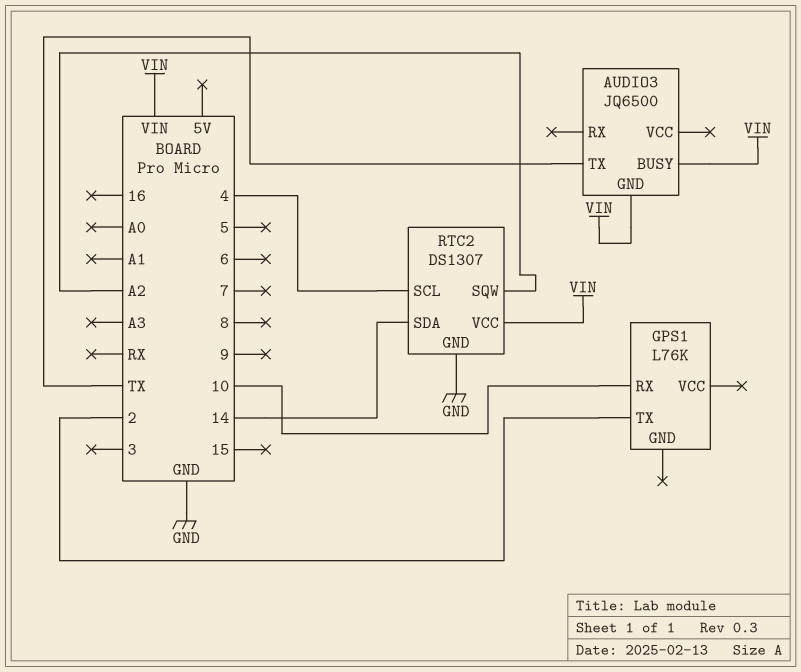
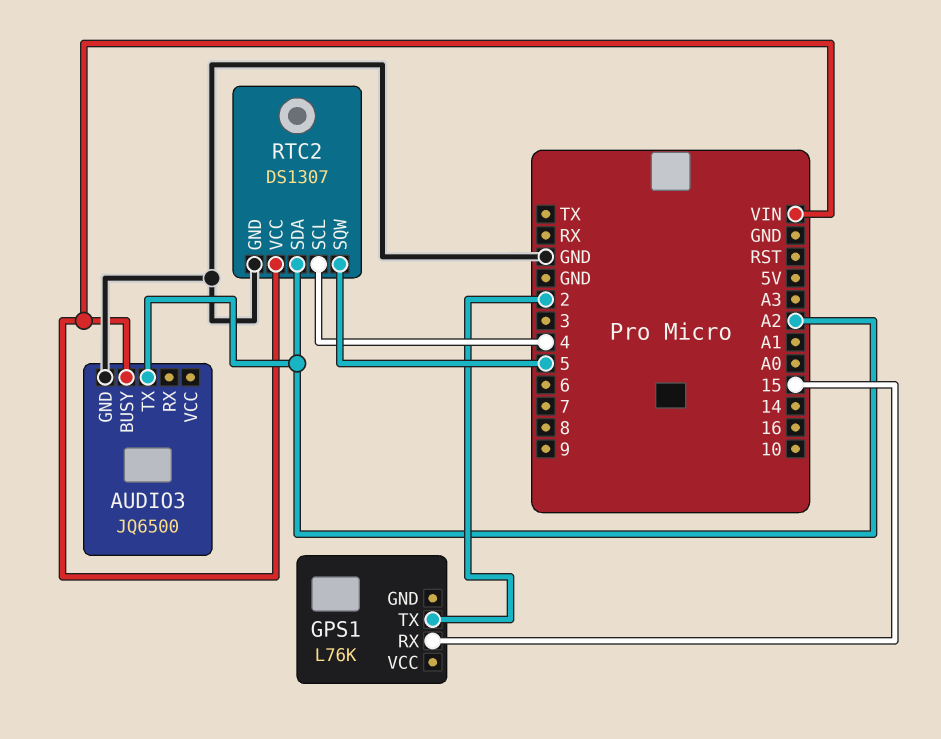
AUDIO3 pin GND: VIN -> GND
AUDIO3 pin TX: TX -> A2
GPS1 pin RX: 10 -> 15
RTC2 pin SDA: 14 -> A2
RTC2 pin SQW: A2 -> 5

